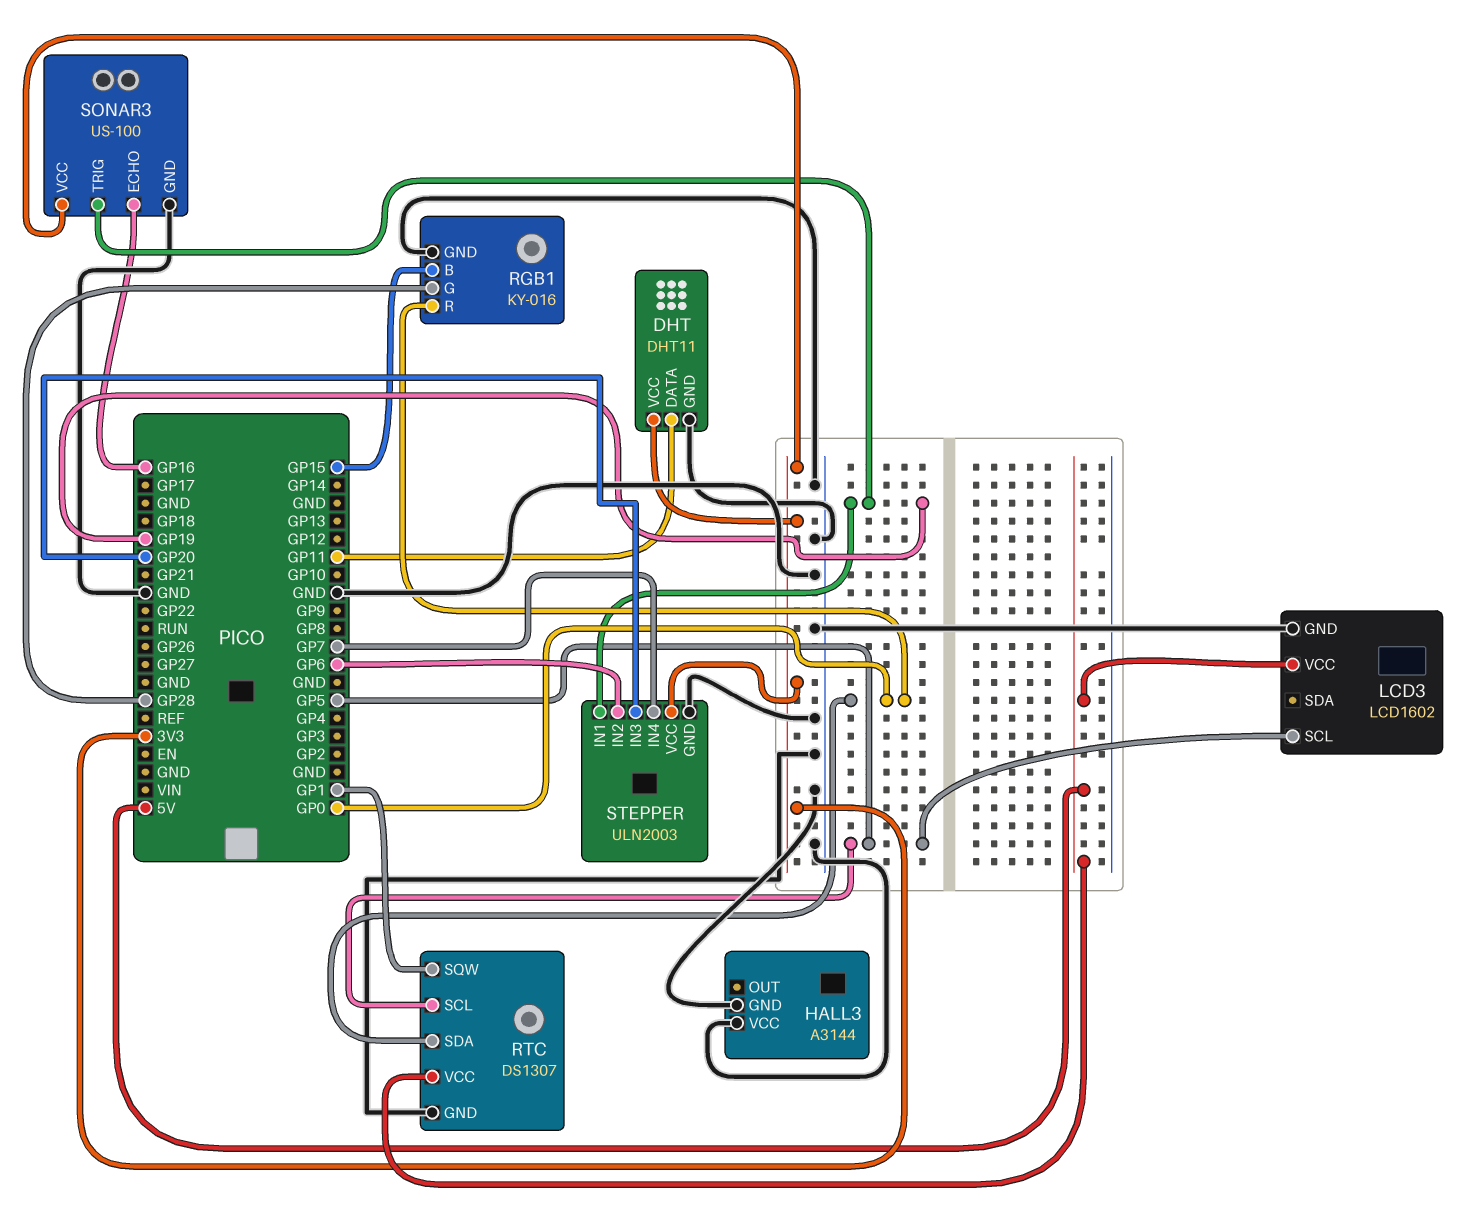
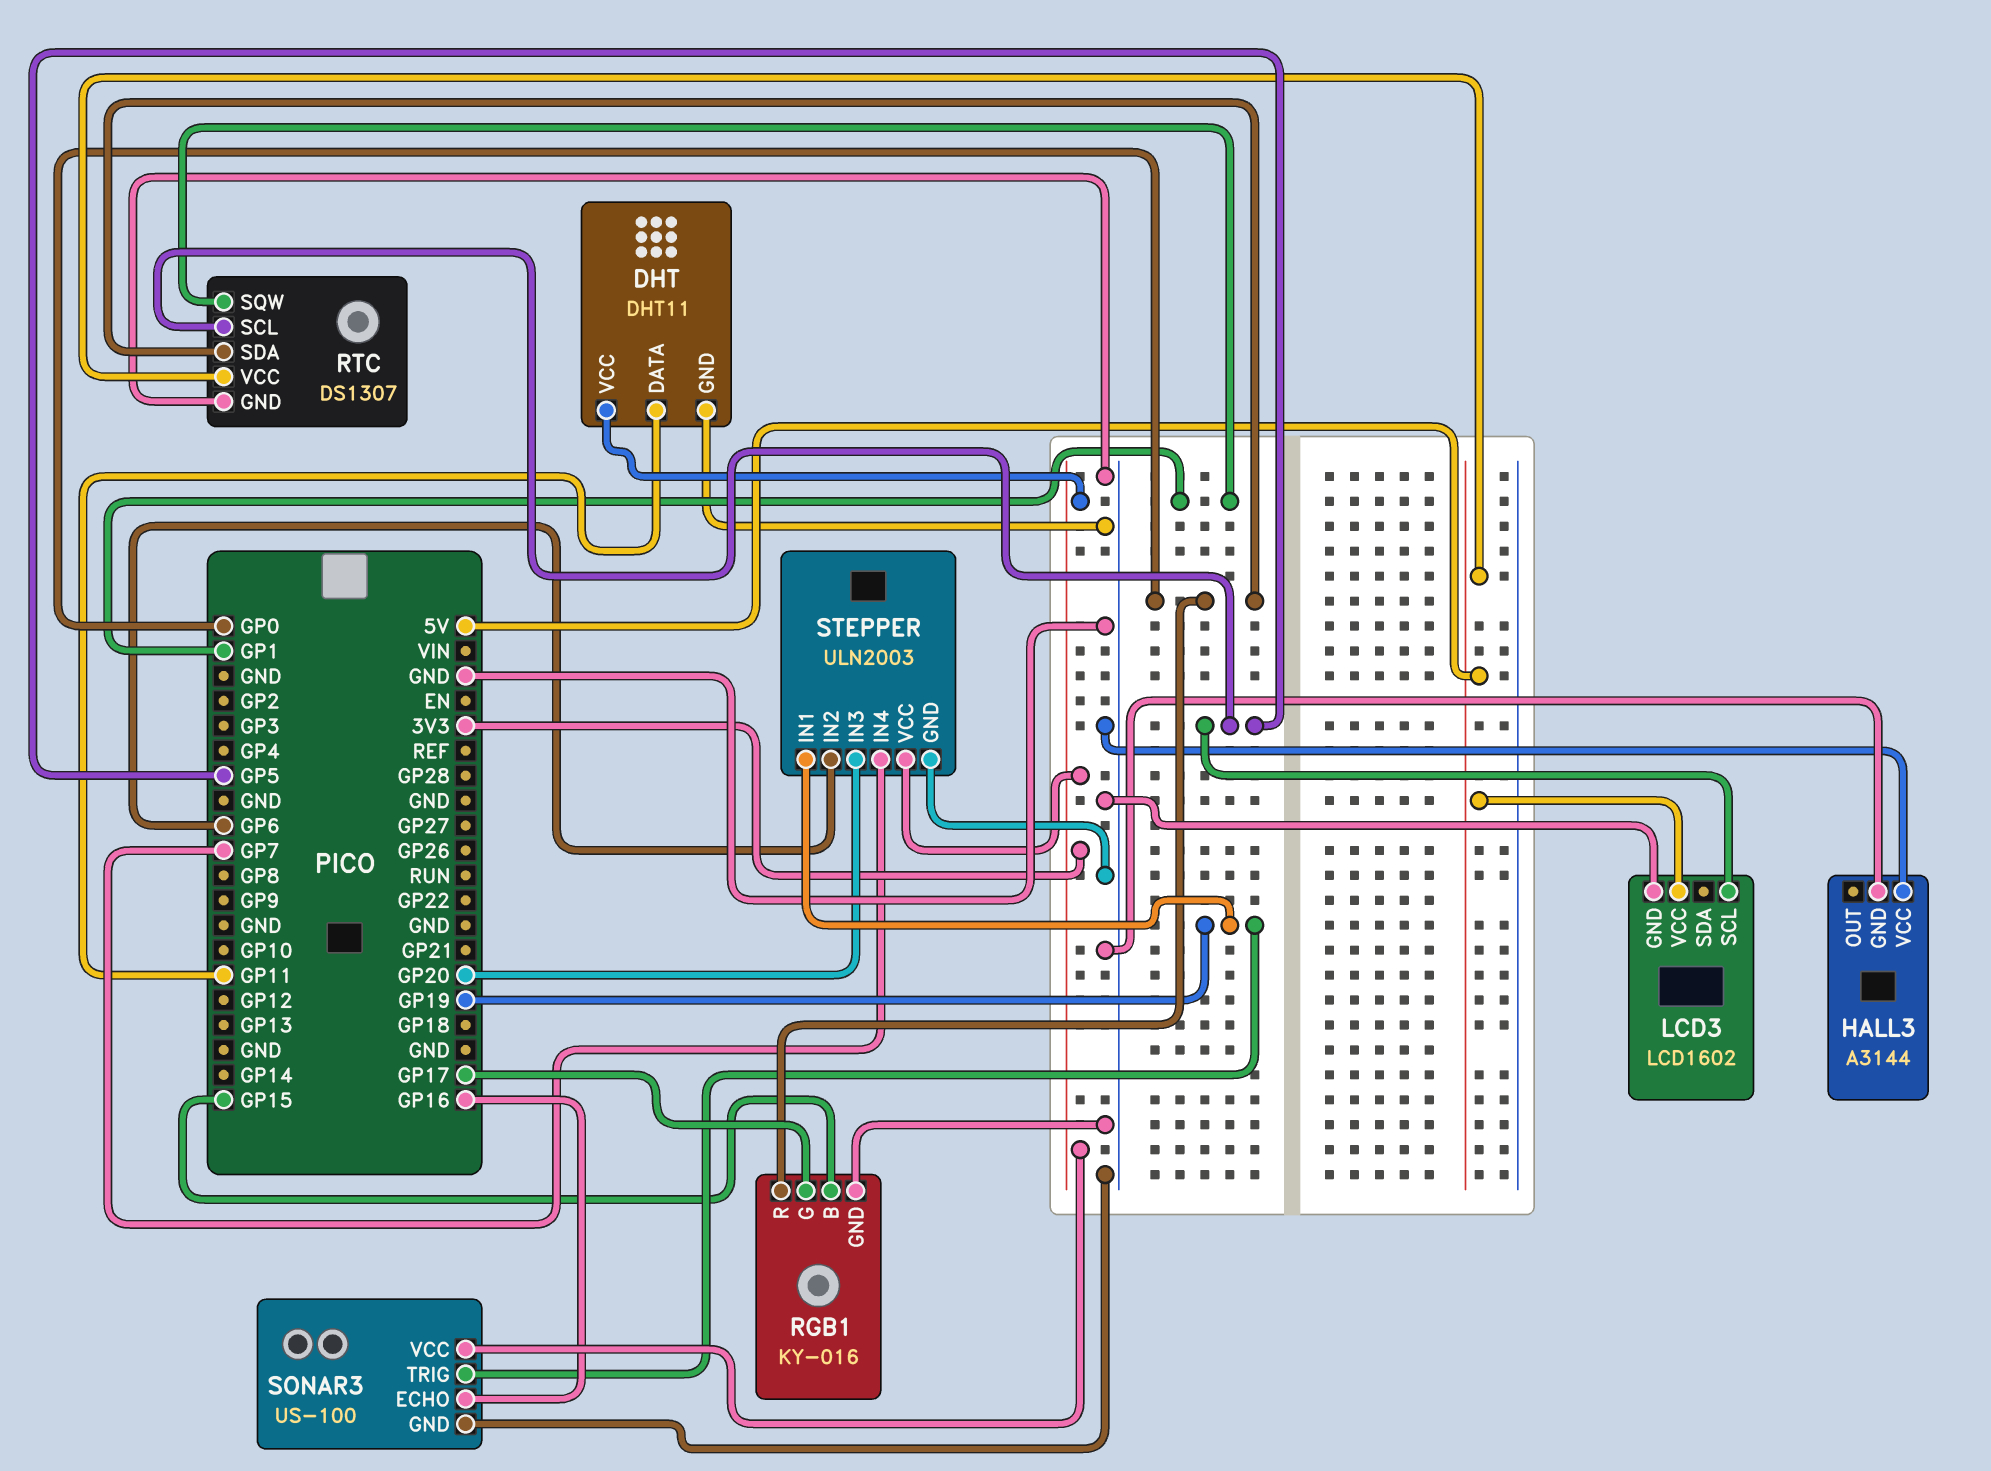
RGB1 pin G: GP28 -> GP17

